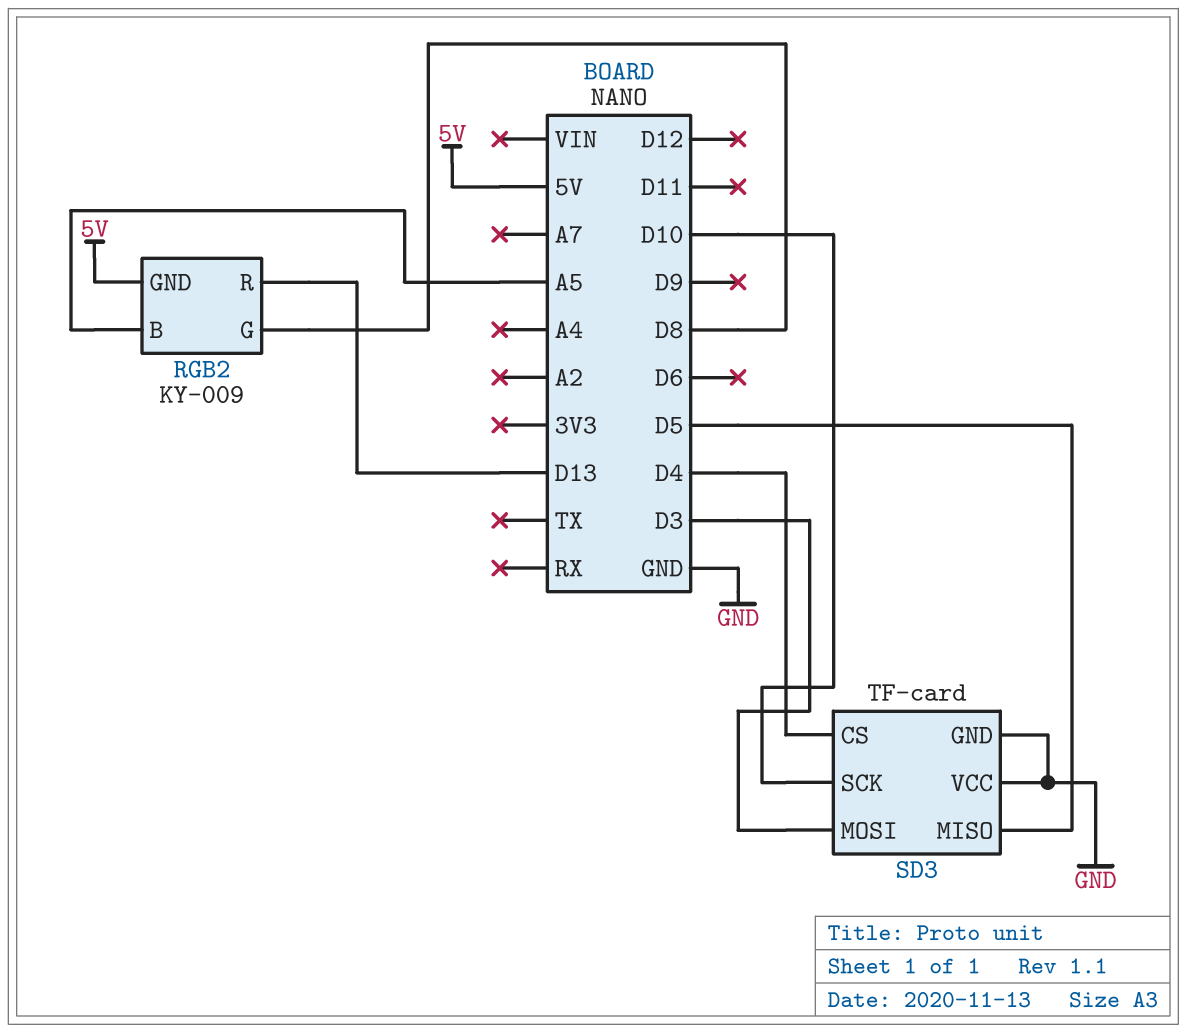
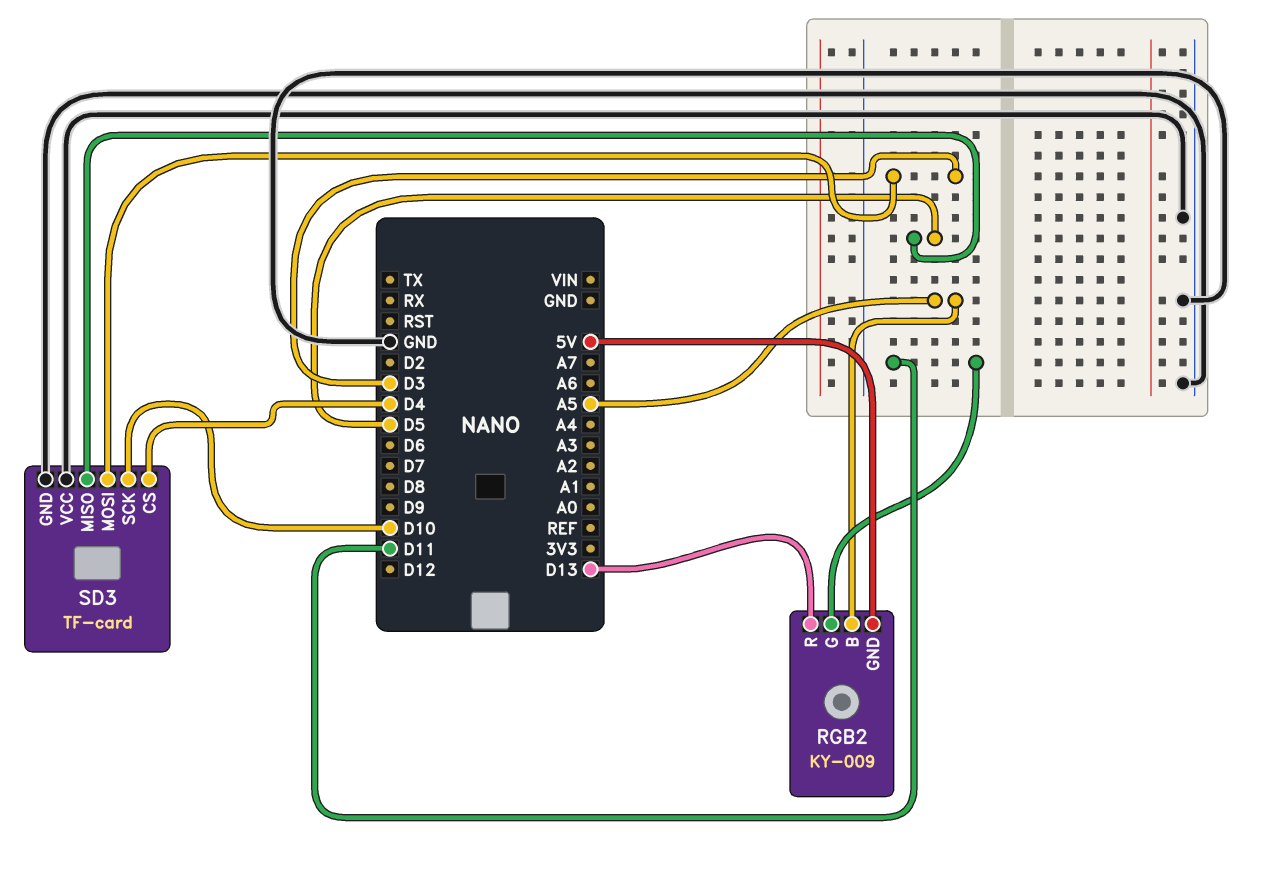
RGB2 pin G: D8 -> D11

